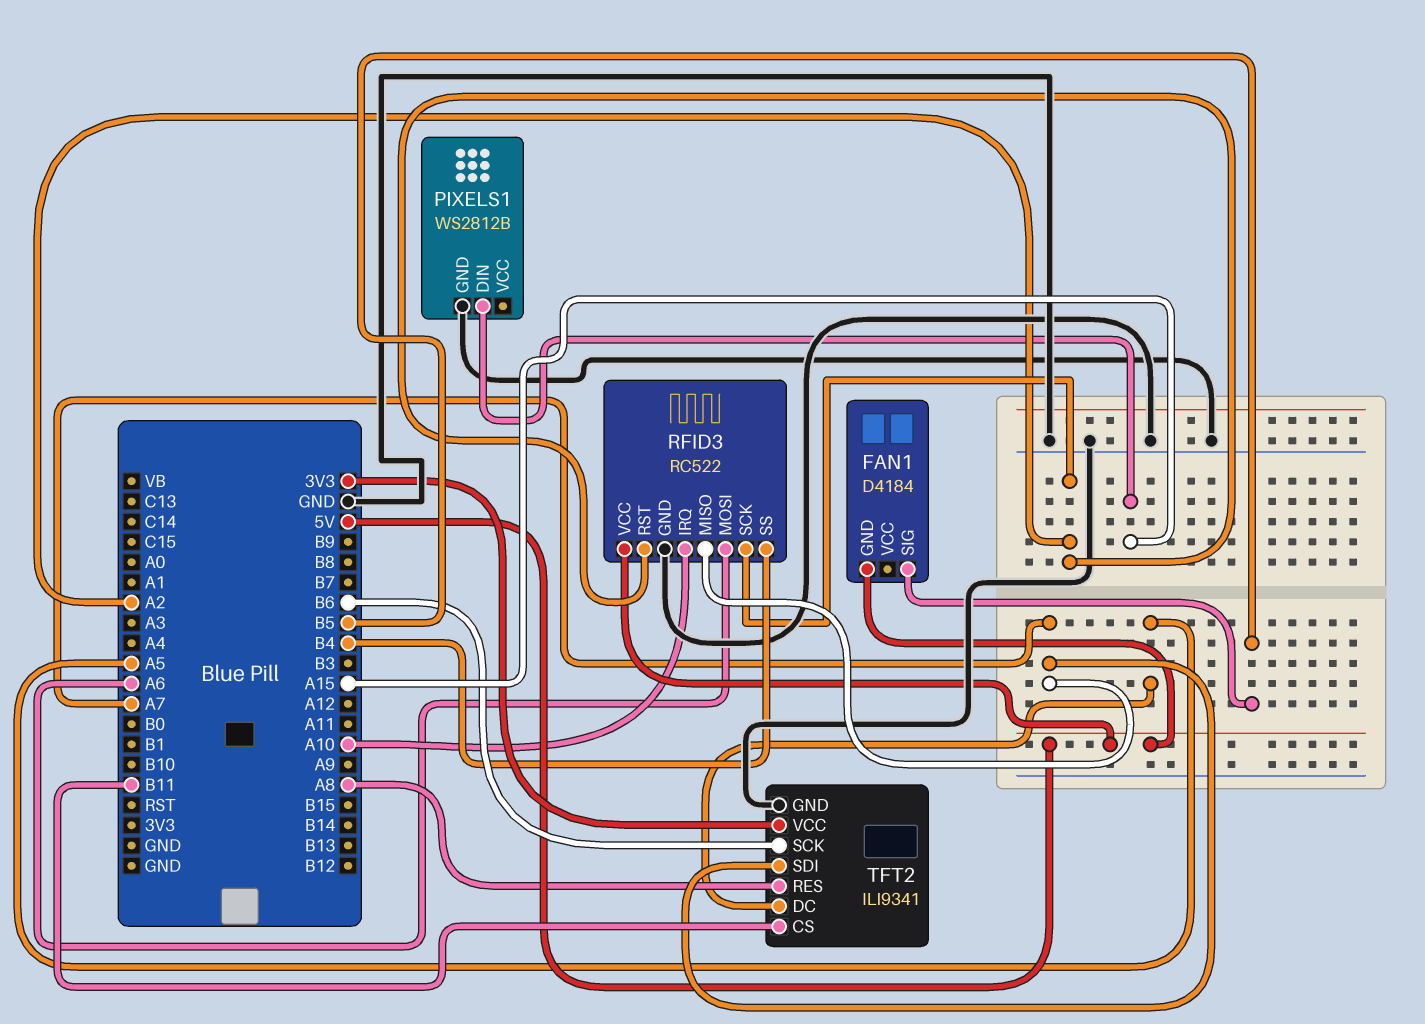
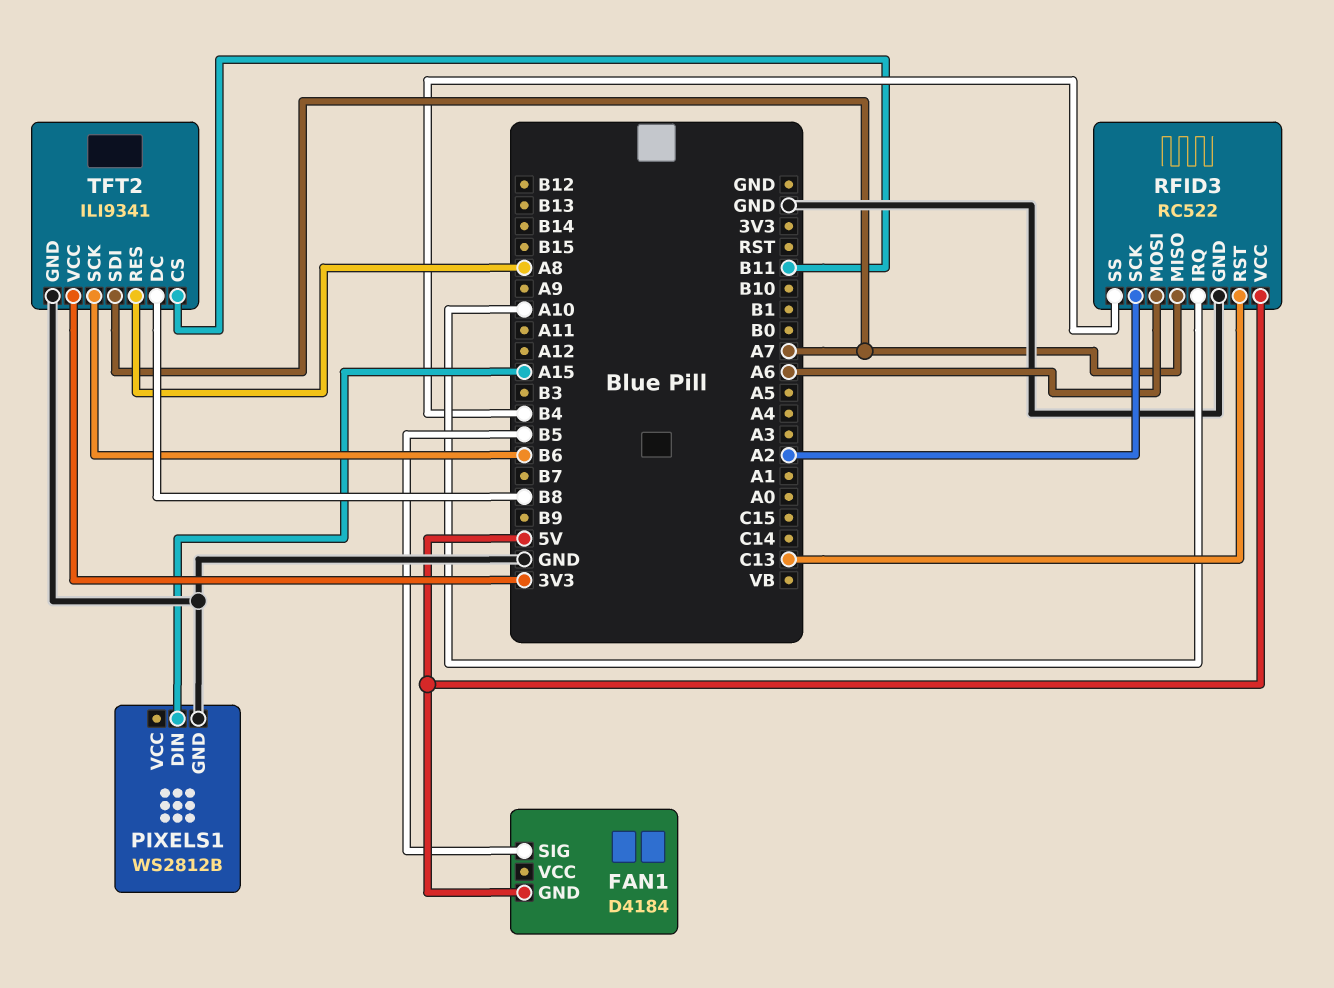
RFID3 pin RST: A2 -> C13
TFT2 pin DC: A5 -> B8

